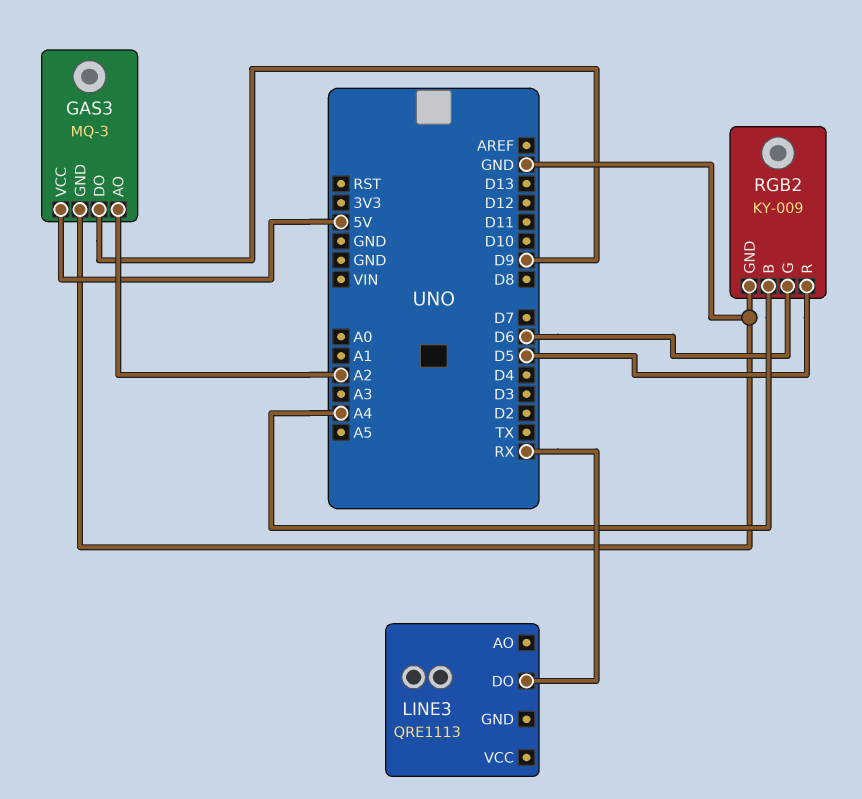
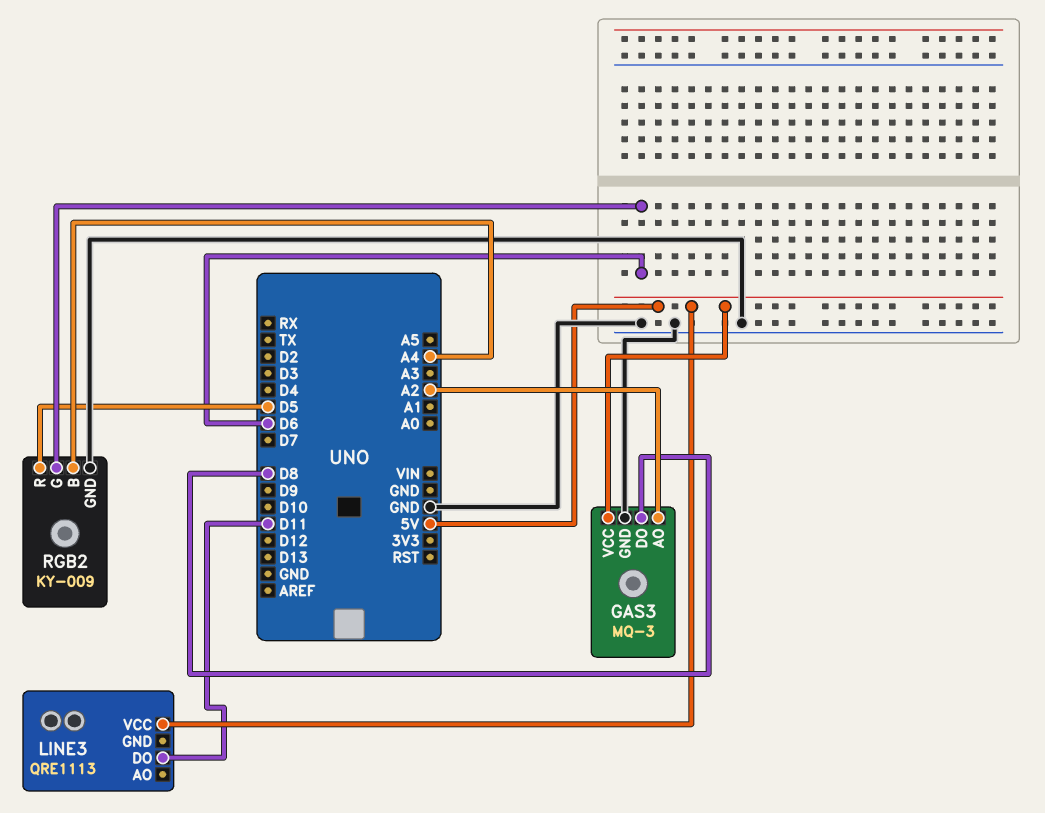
GAS3 pin DO: D9 -> D8
LINE3 pin DO: RX -> D11
LINE3 pin VCC: none -> 5V

